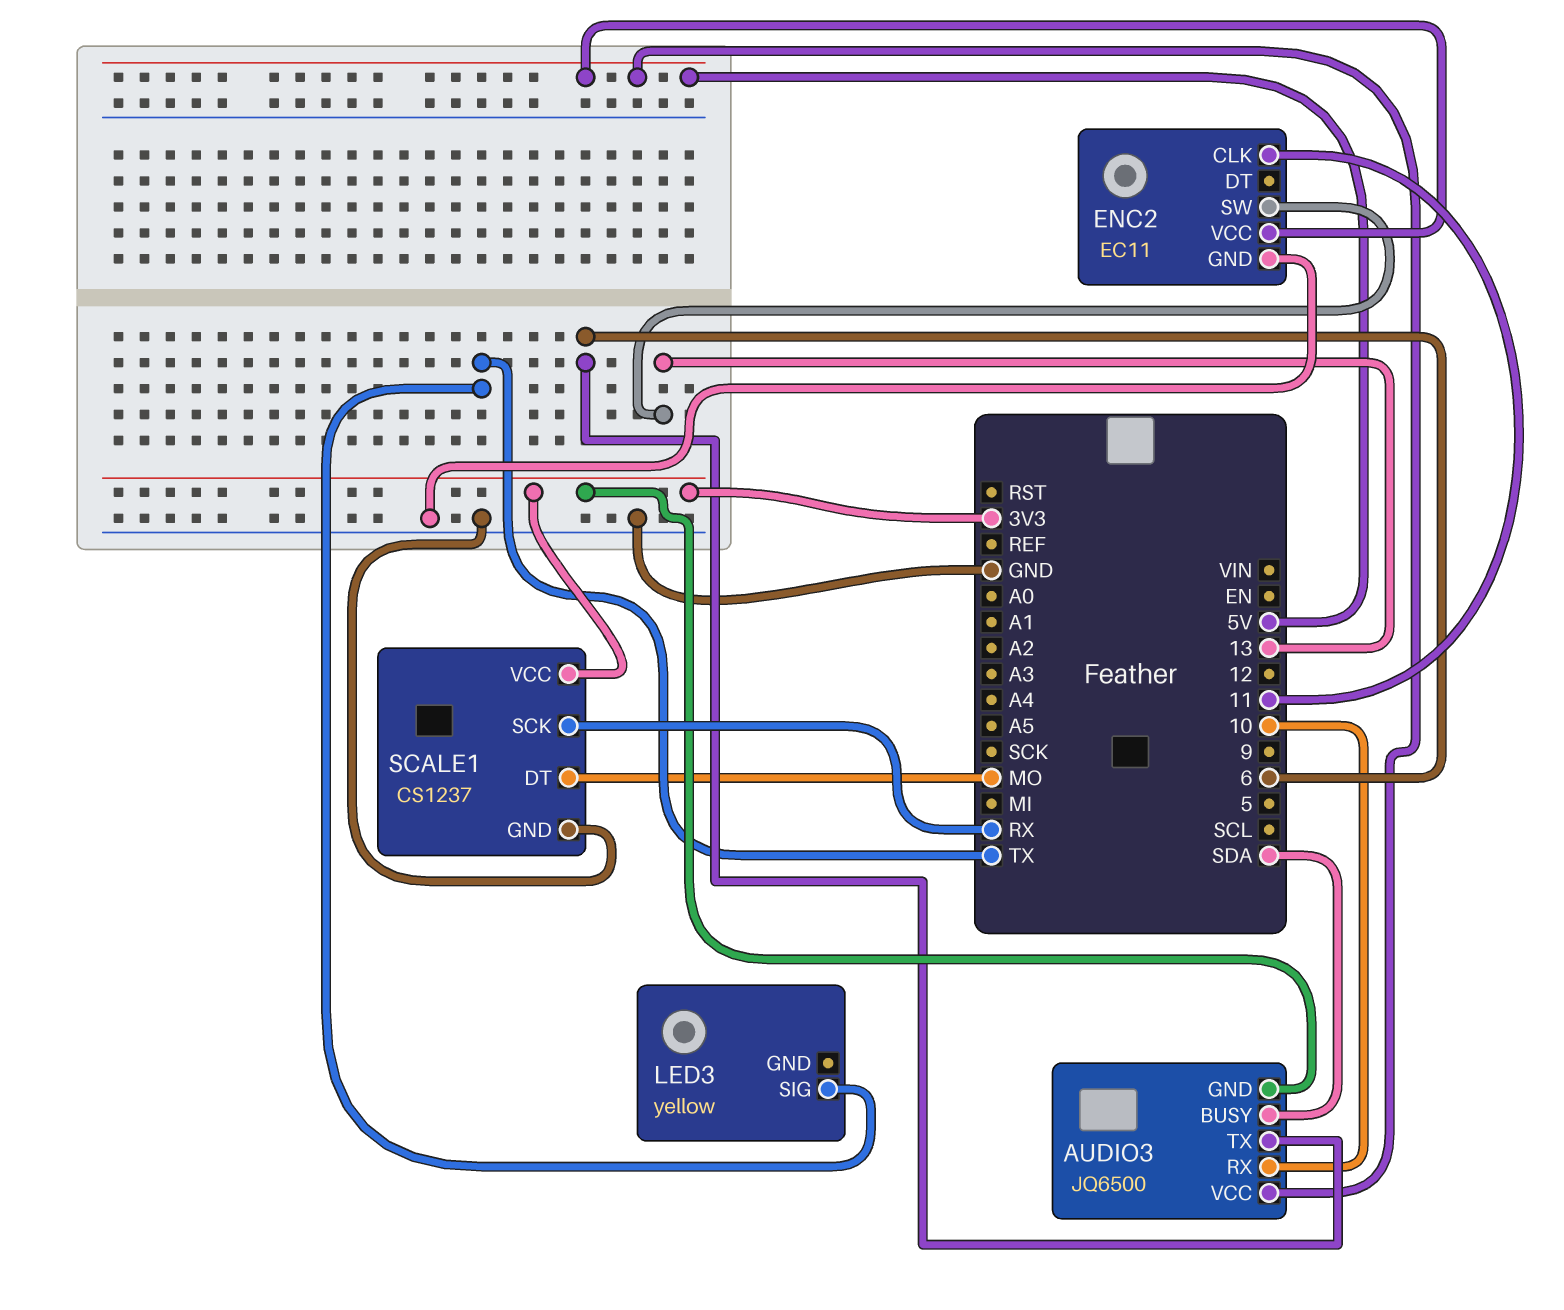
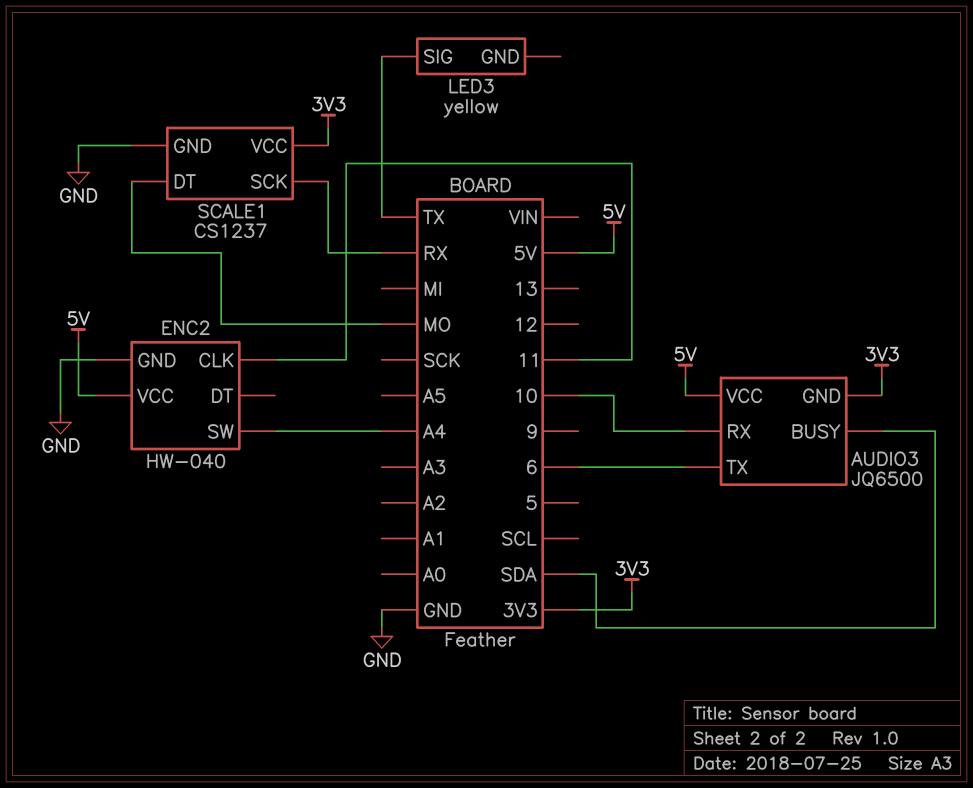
ENC2: EC11 -> HW-040
ENC2 pin SW: 13 -> A4

